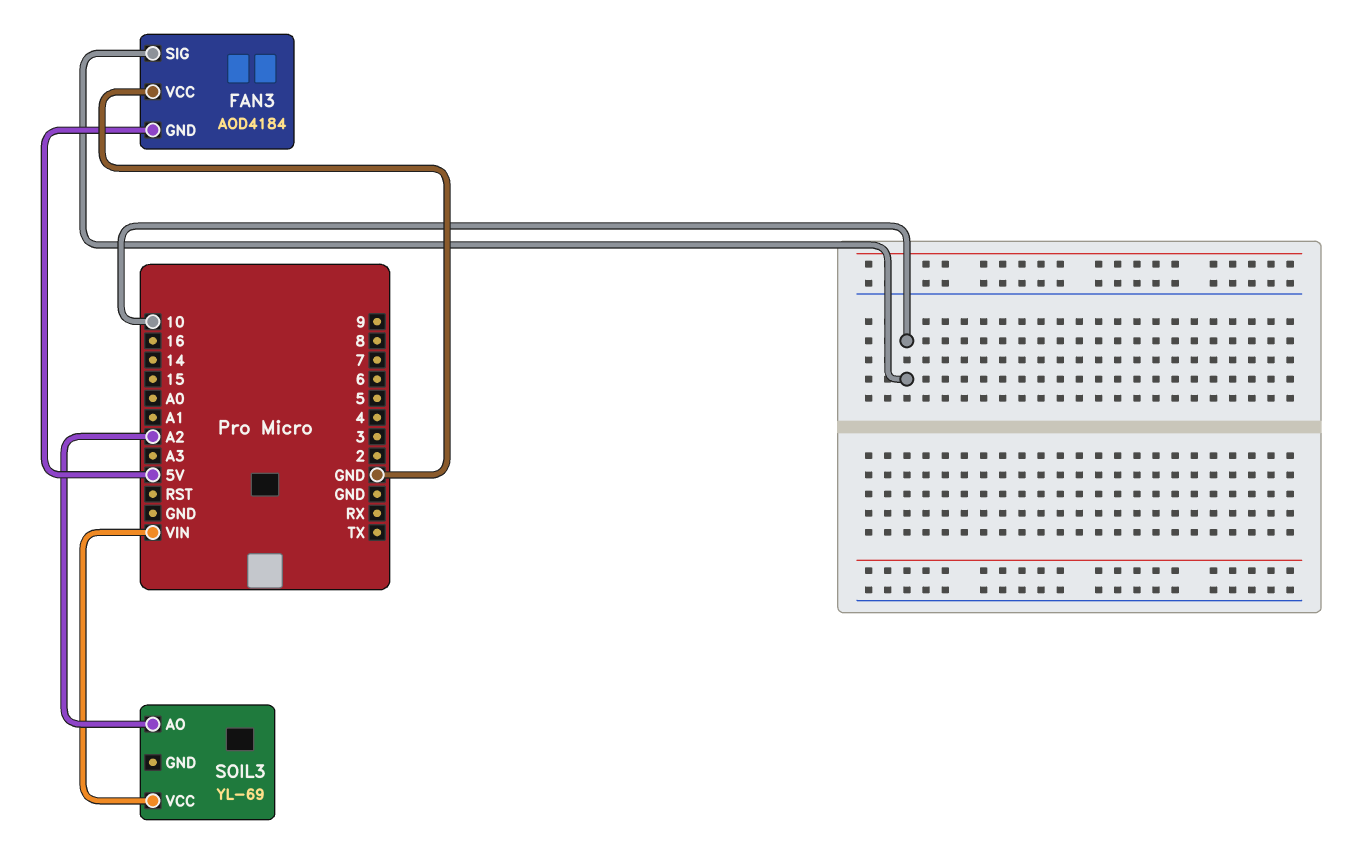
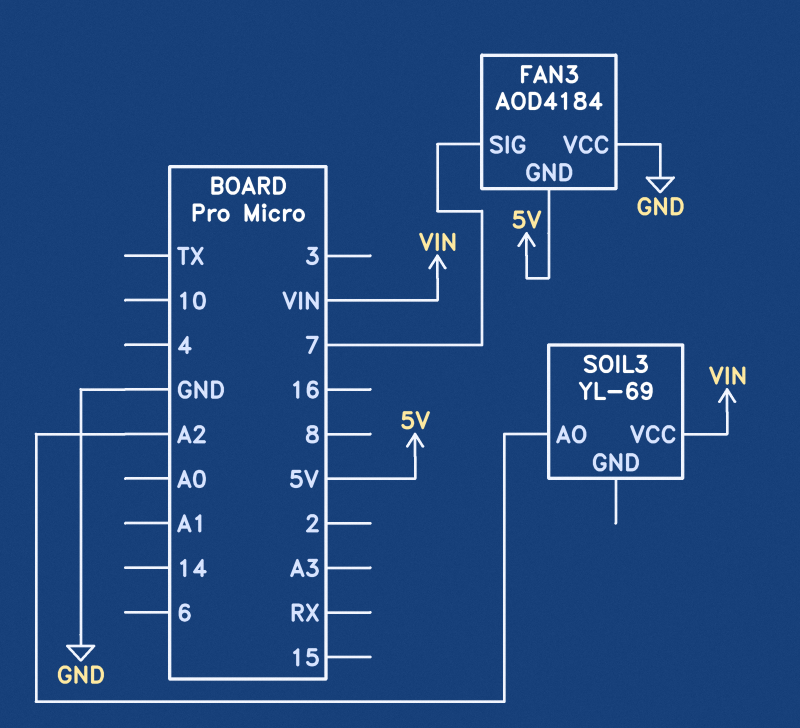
FAN3 pin SIG: 10 -> 7

